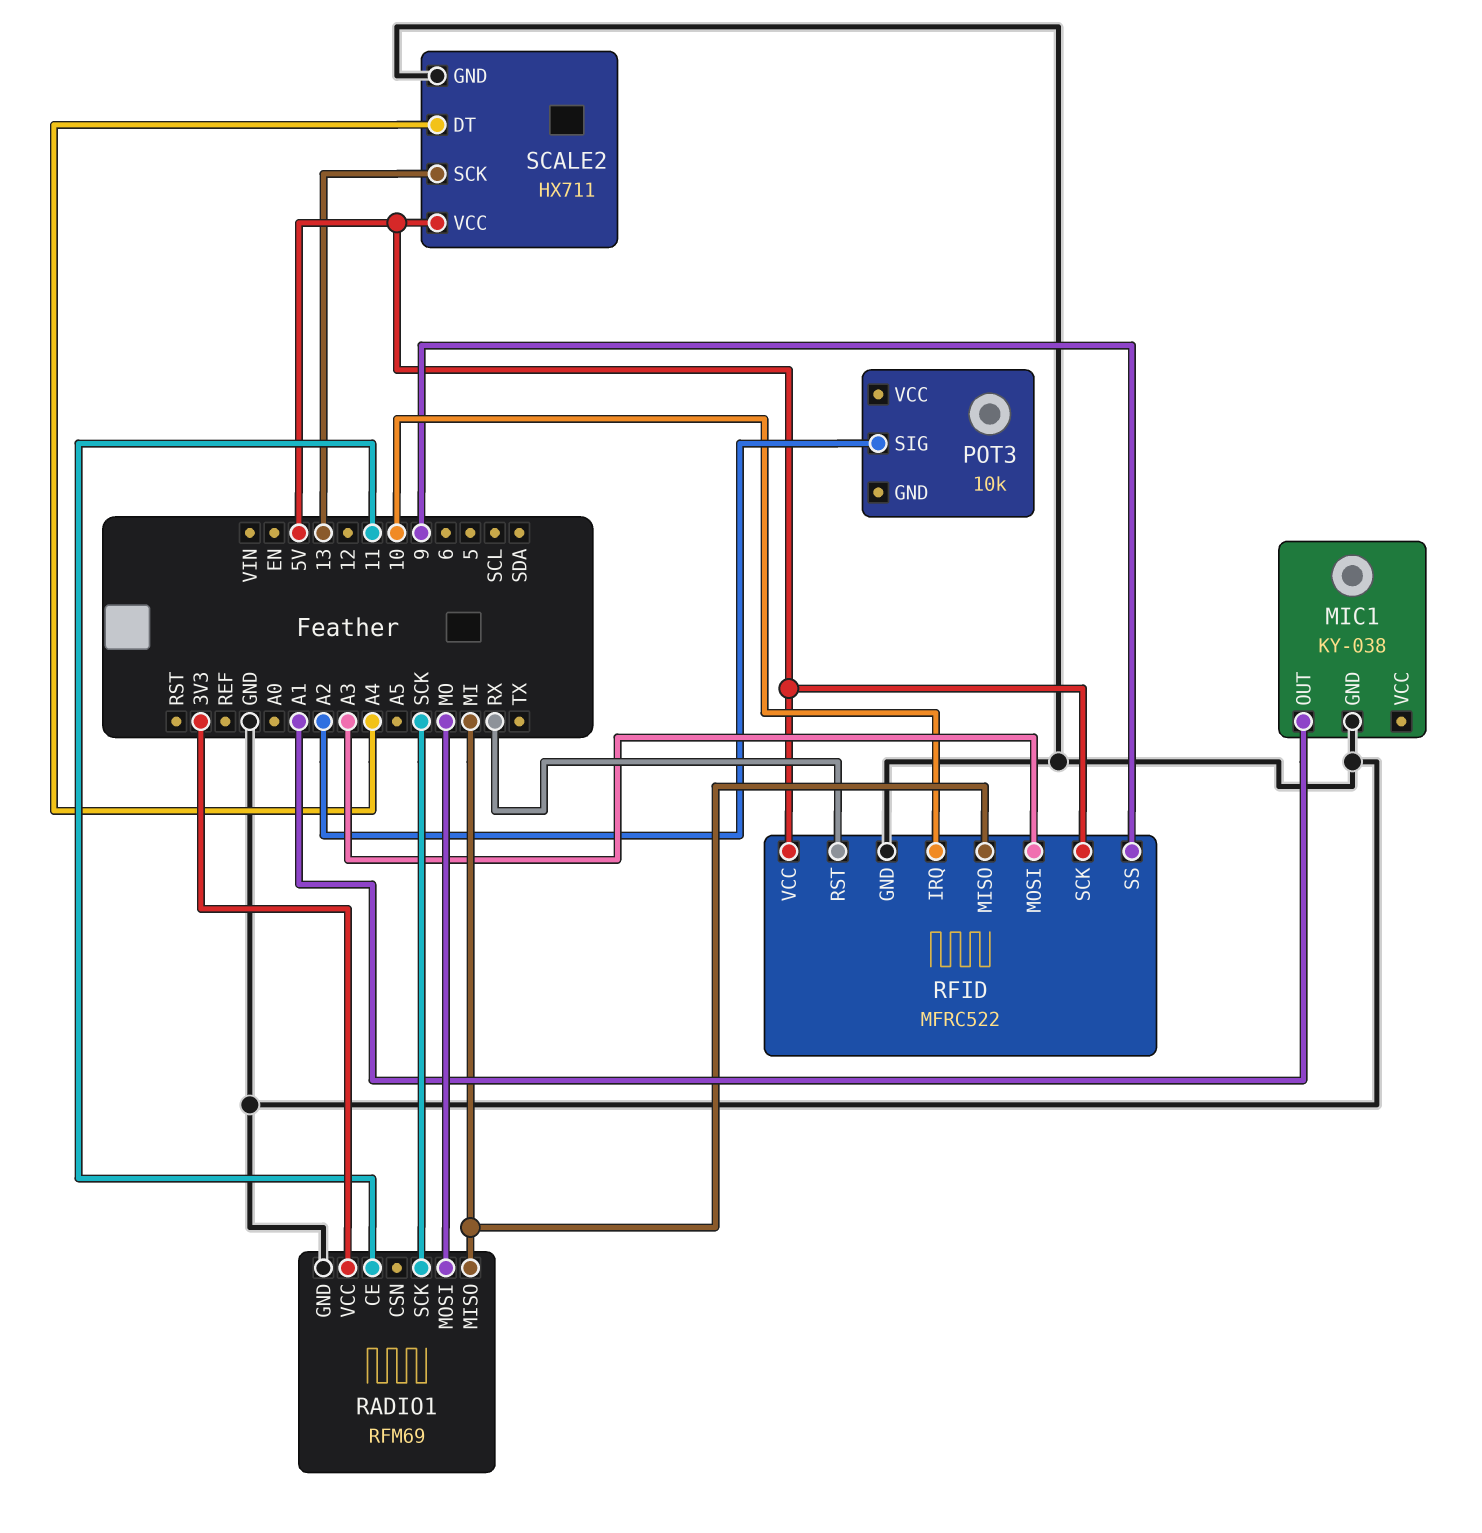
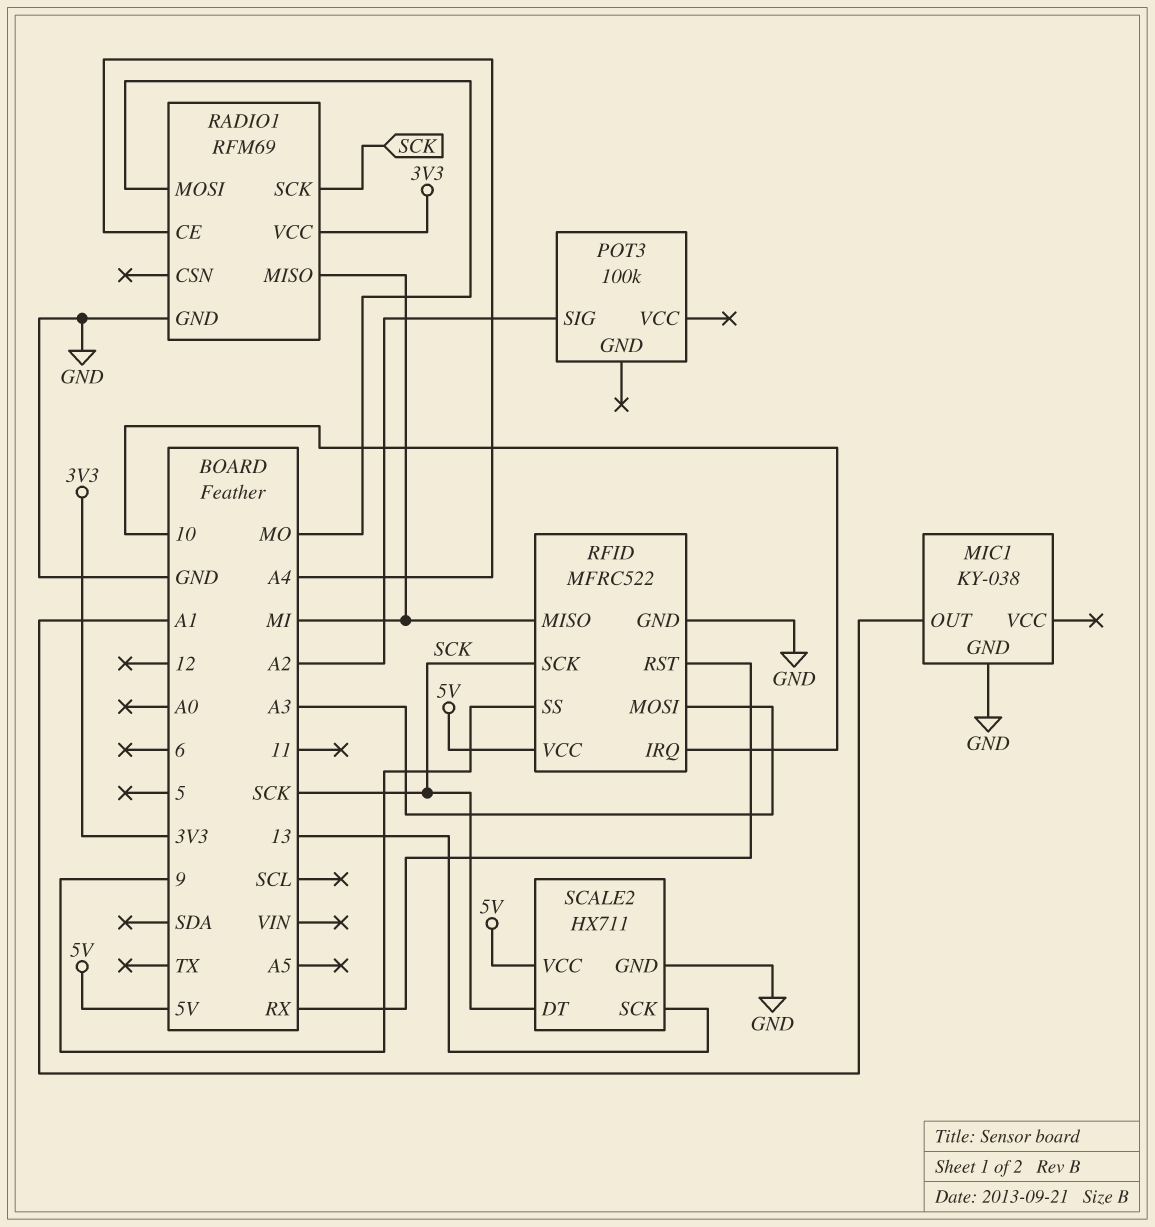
POT3: 10k -> 100k
RADIO1 pin CE: 11 -> A4
RFID pin SCK: 5V -> SCK
SCALE2 pin DT: A4 -> SCK

